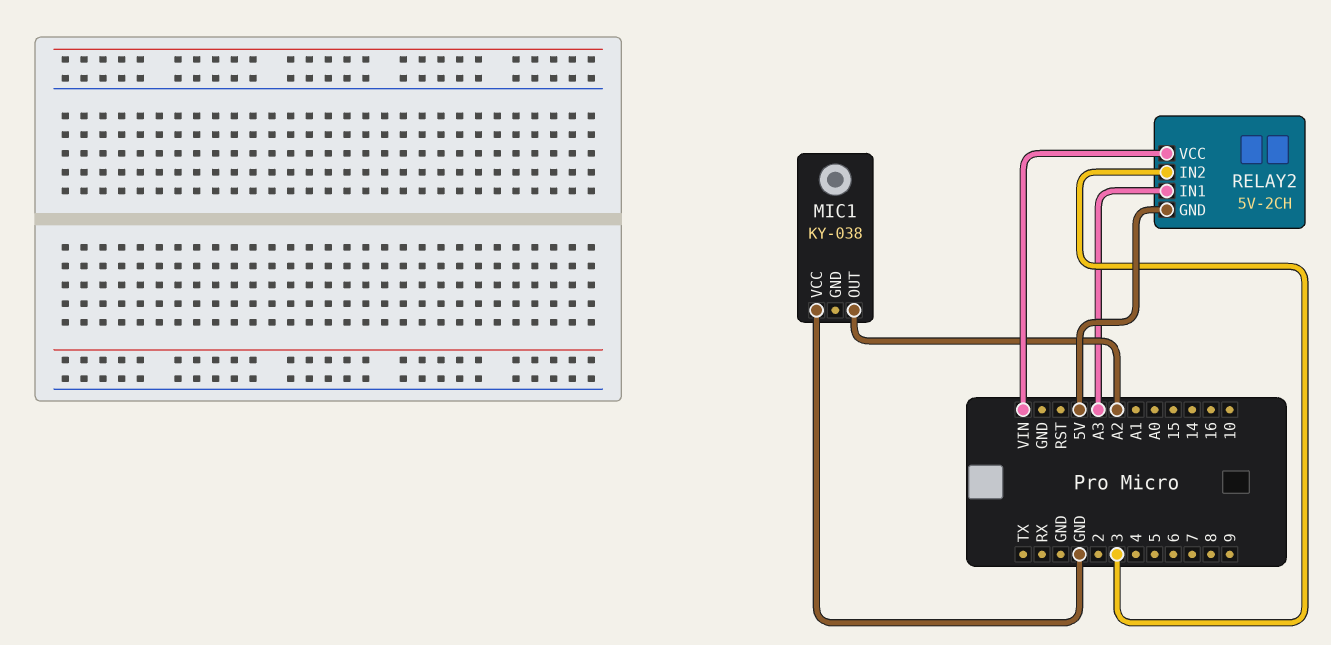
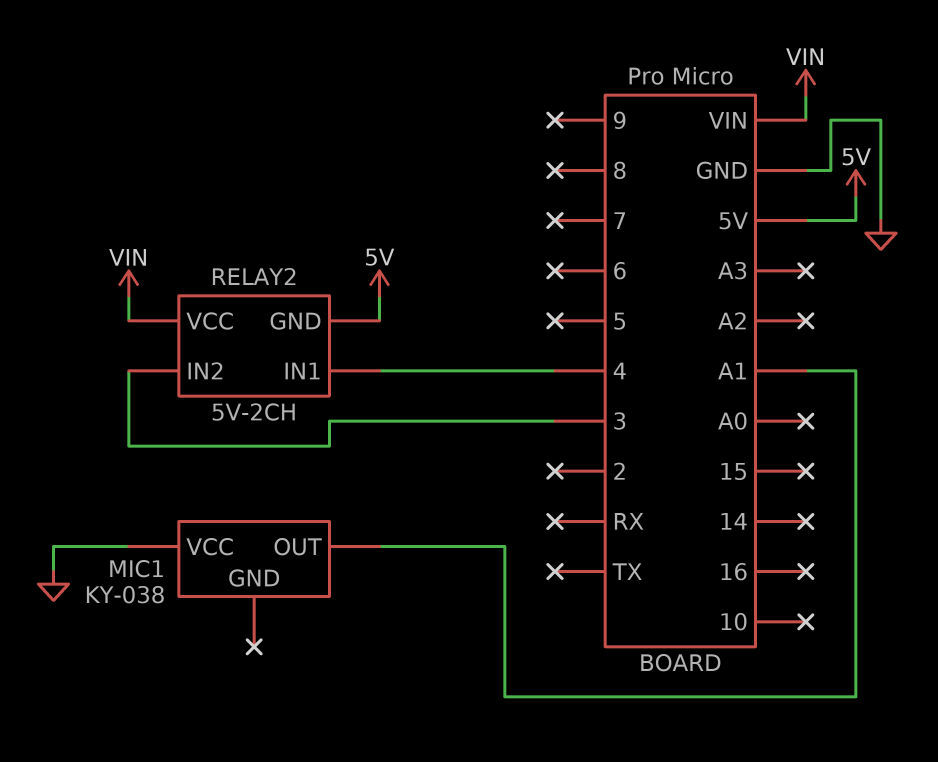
MIC1 pin OUT: A2 -> A1
RELAY2 pin IN1: A3 -> 4

